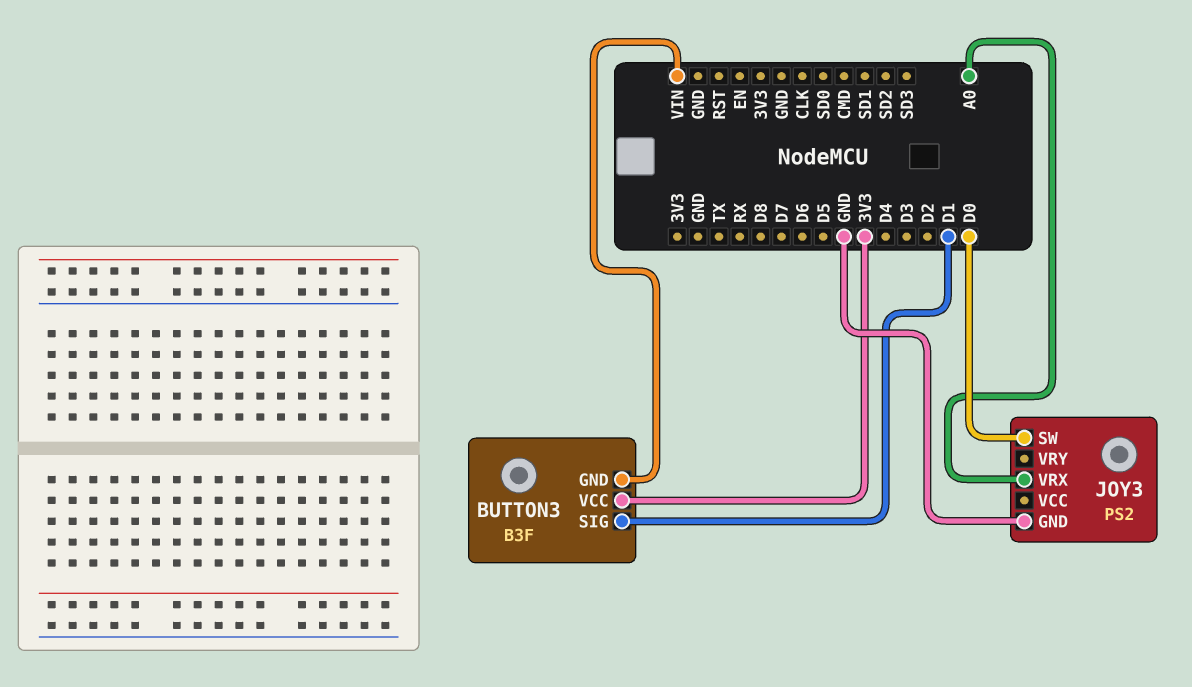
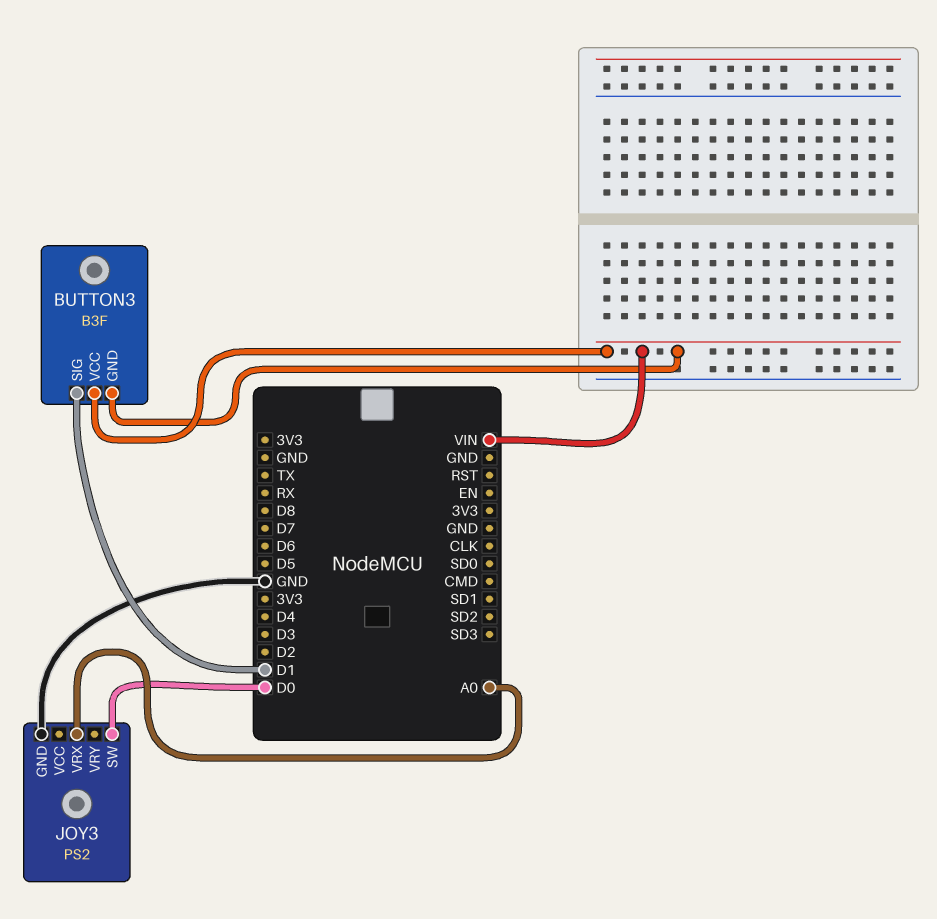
BUTTON3 pin VCC: 3V3 -> VIN

